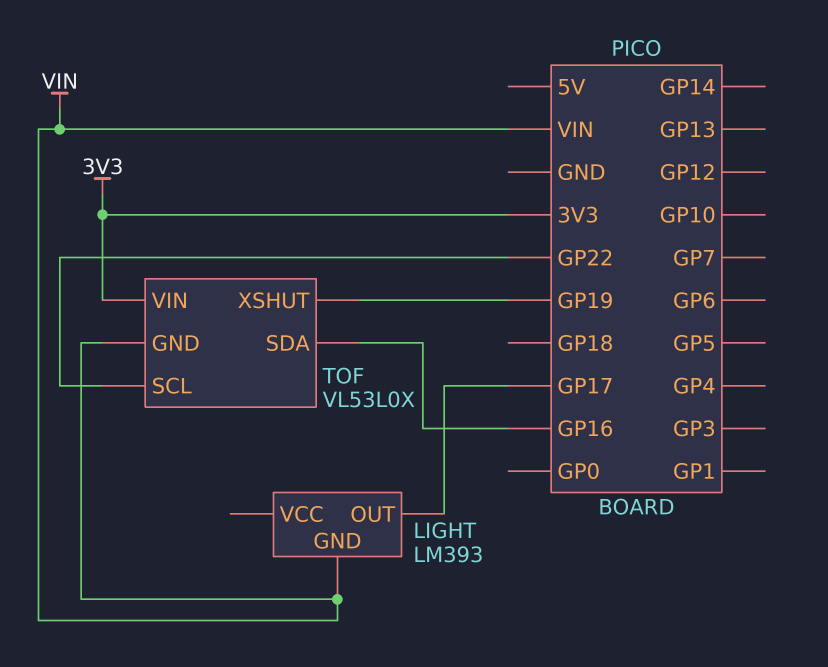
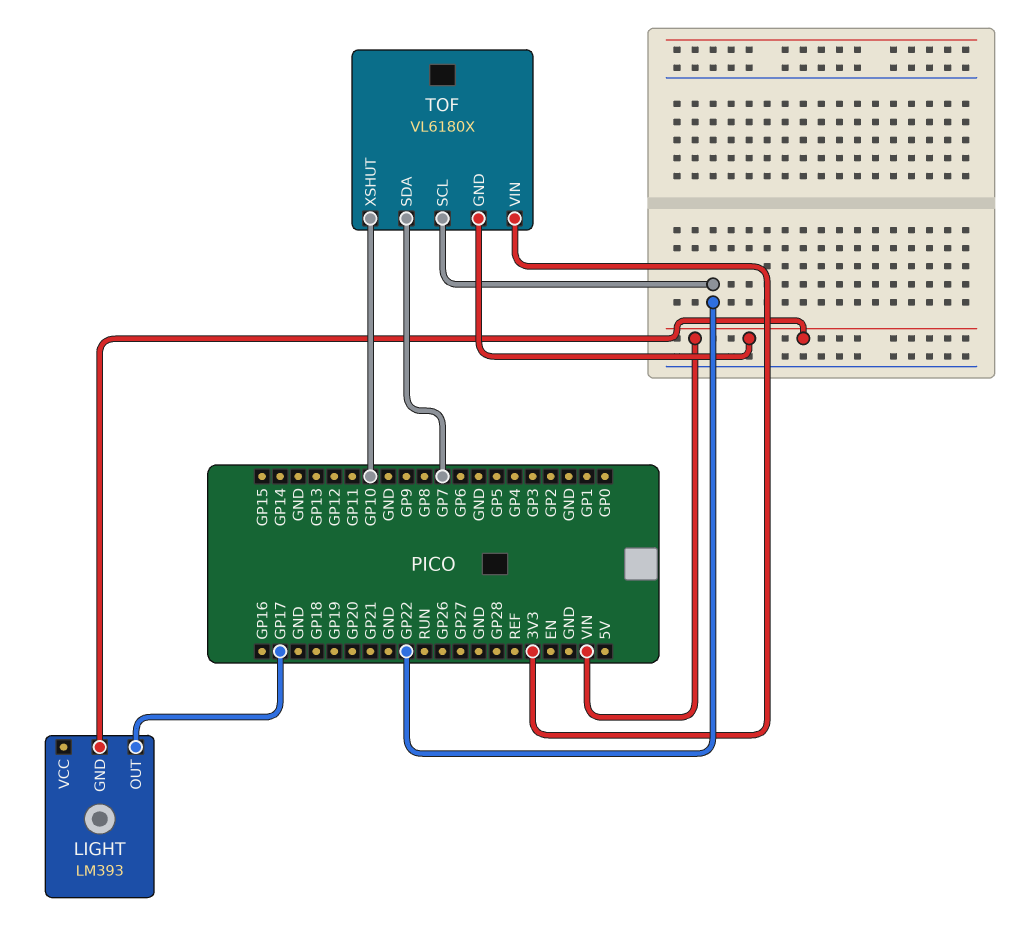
TOF: VL53L0X -> VL6180X
TOF pin SDA: GP16 -> GP7
TOF pin XSHUT: GP19 -> GP10

